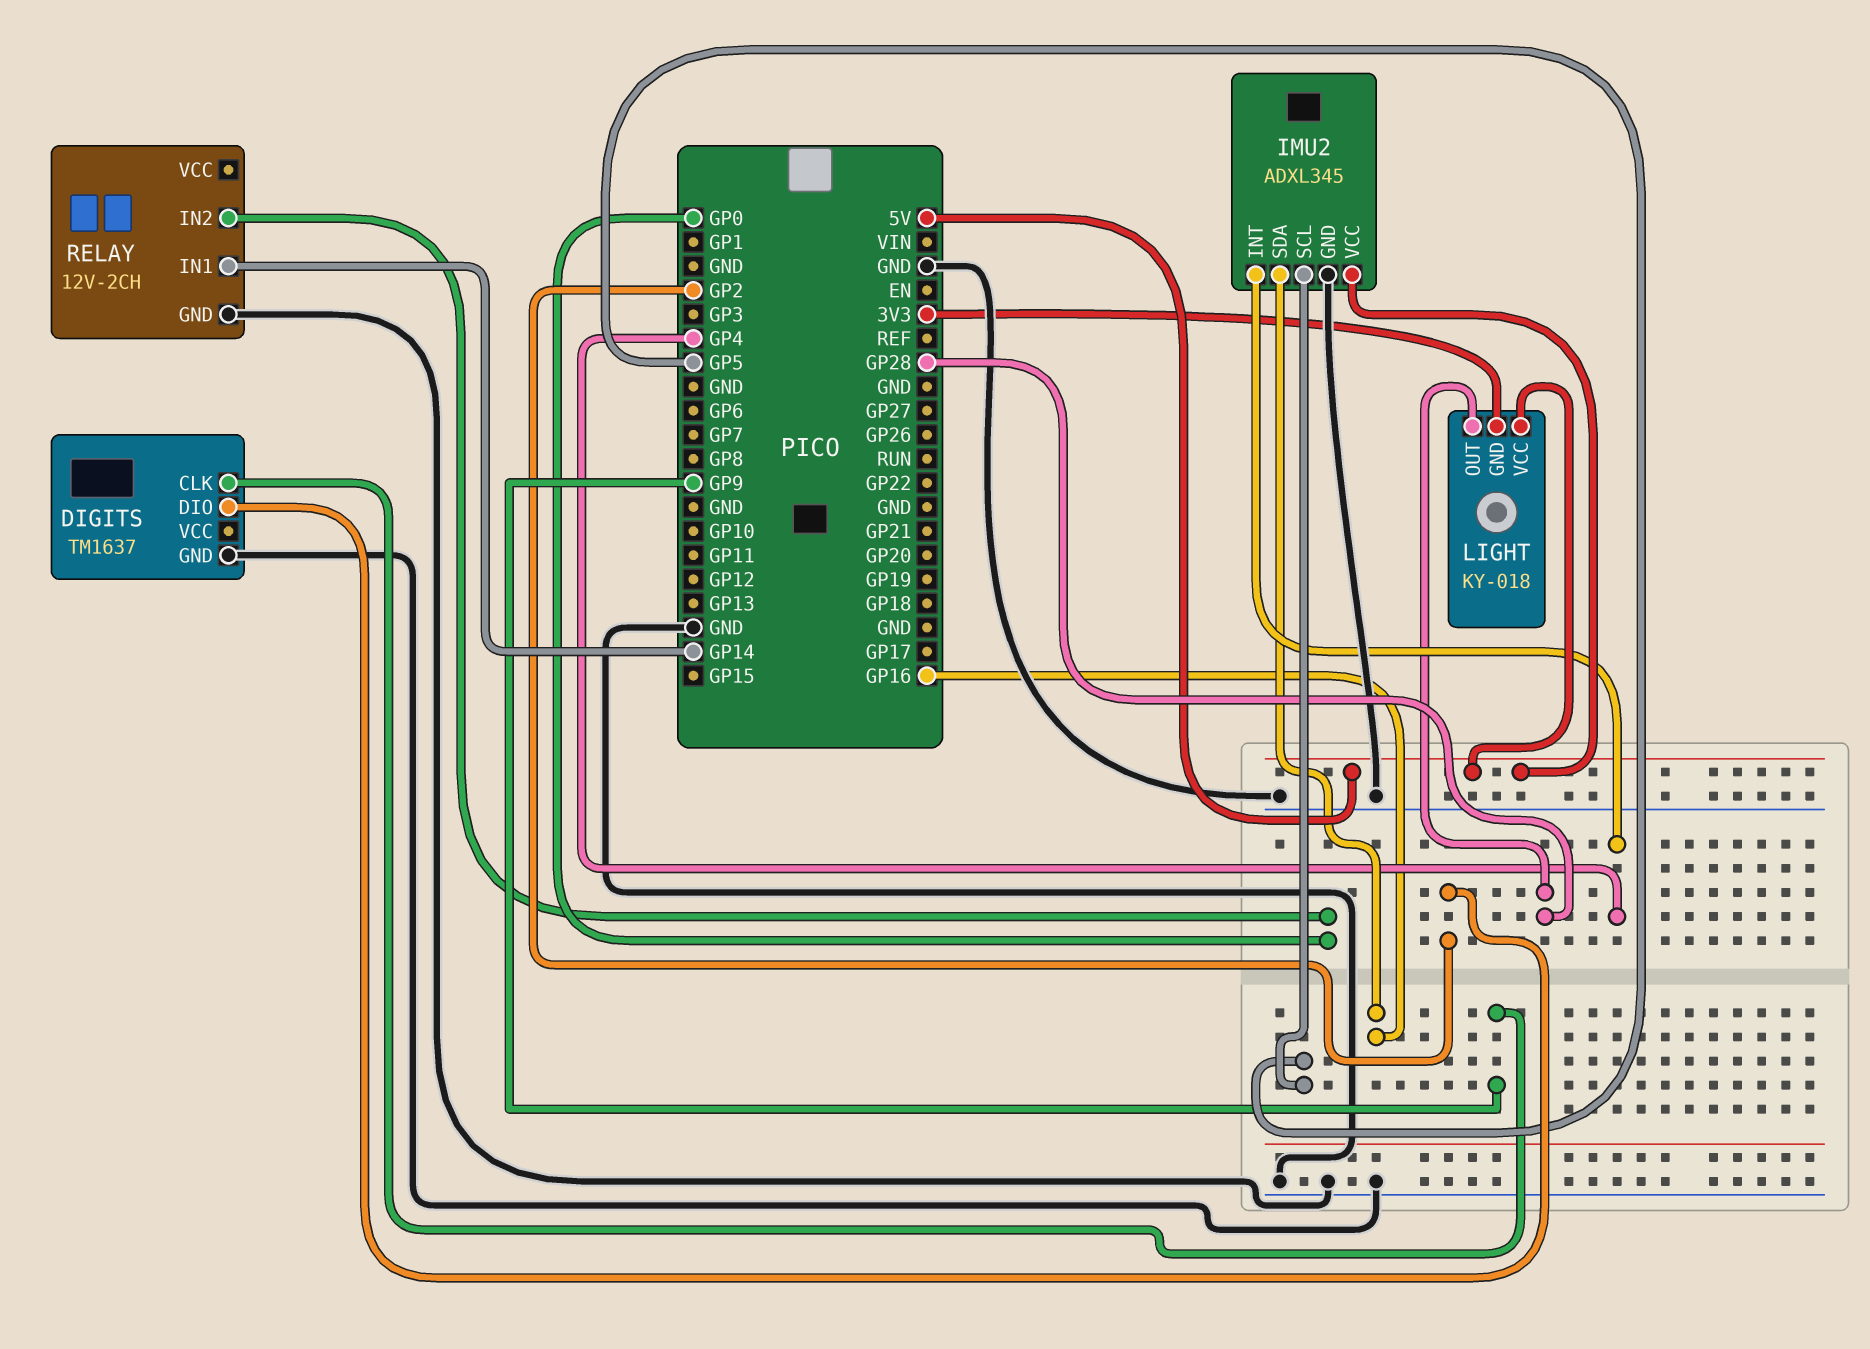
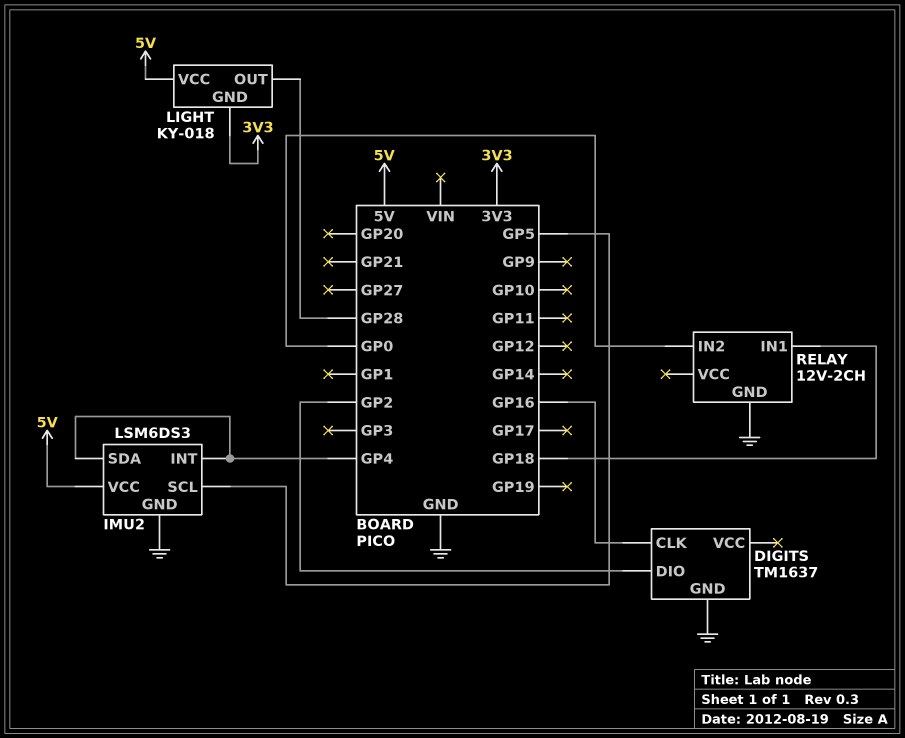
DIGITS pin CLK: GP9 -> GP16
IMU2: ADXL345 -> LSM6DS3
IMU2 pin SDA: GP16 -> GP4
RELAY pin IN1: GP14 -> GP18

